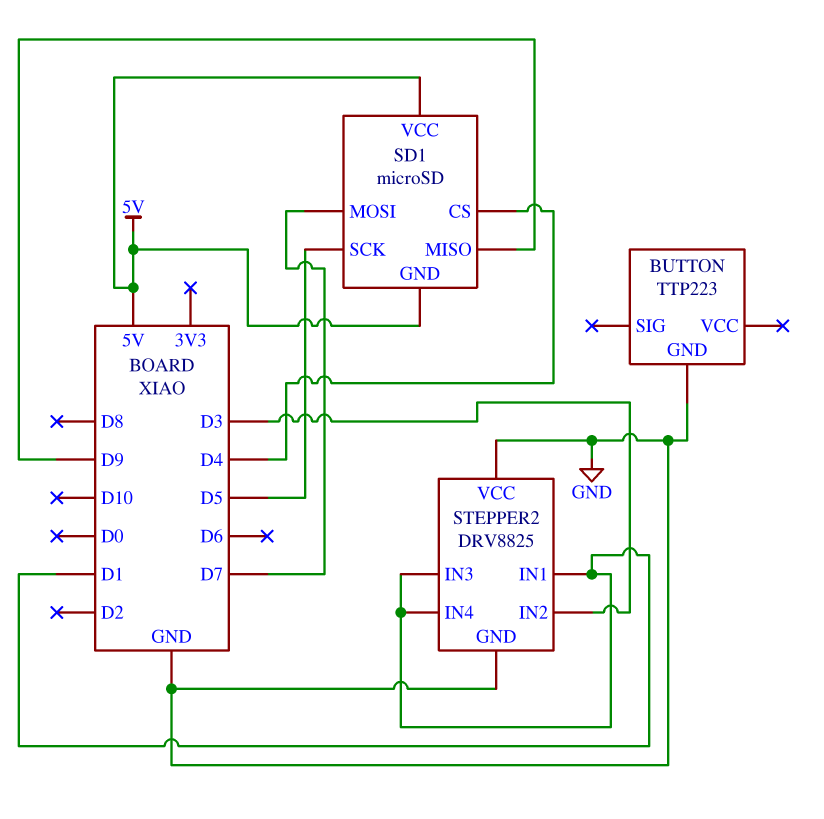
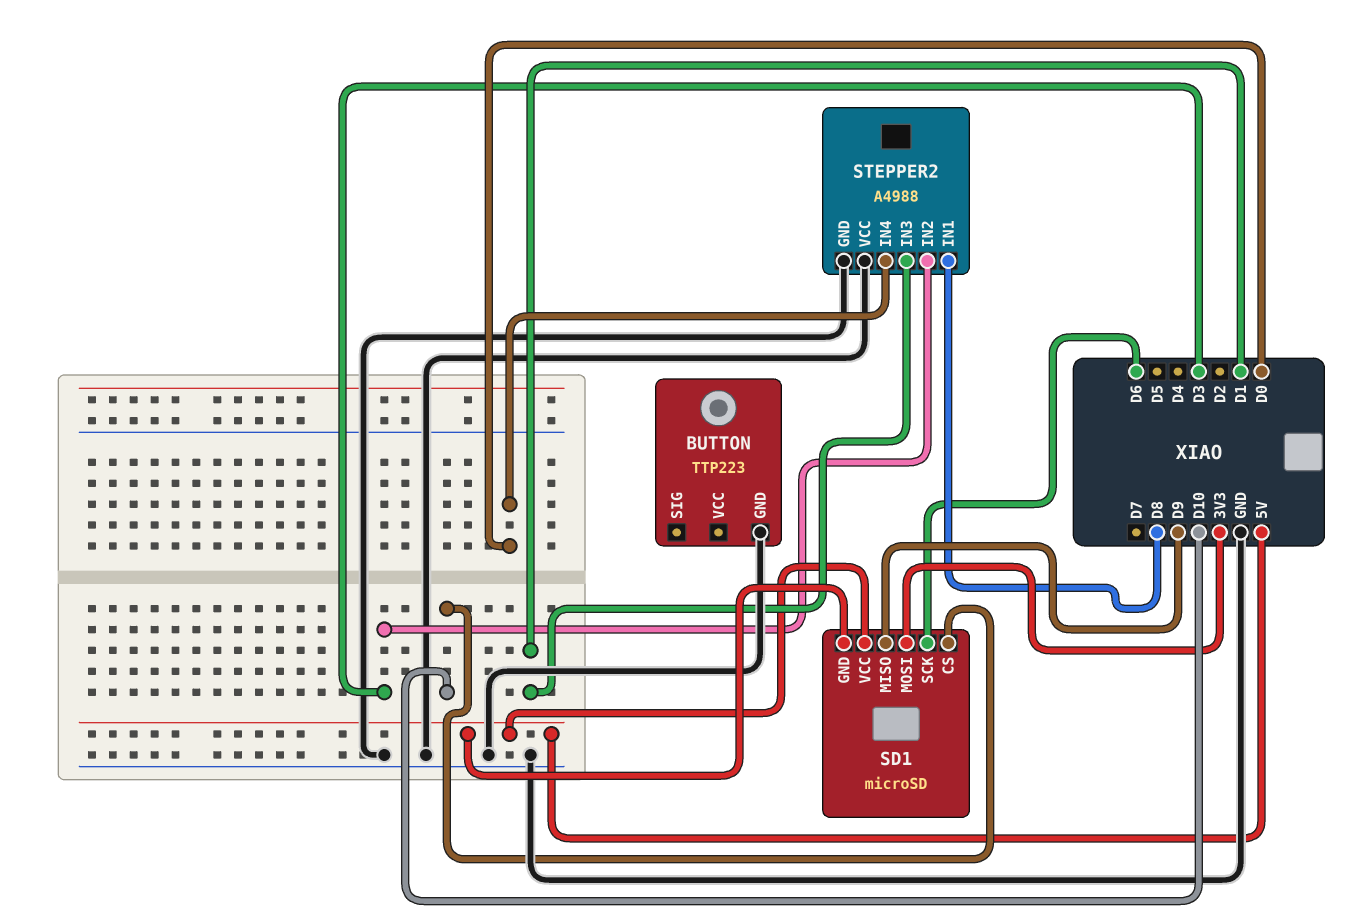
SD1 pin CS: D4 -> D10
SD1 pin MOSI: D7 -> 3V3
SD1 pin SCK: D5 -> D6
STEPPER2: DRV8825 -> A4988
STEPPER2 pin IN1: D1 -> D8
STEPPER2 pin IN4: D1 -> D0

